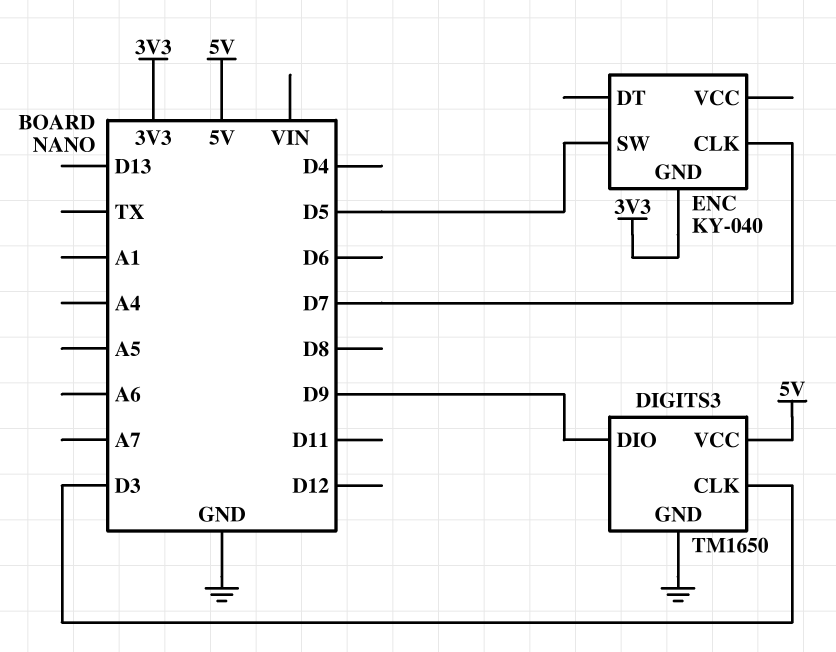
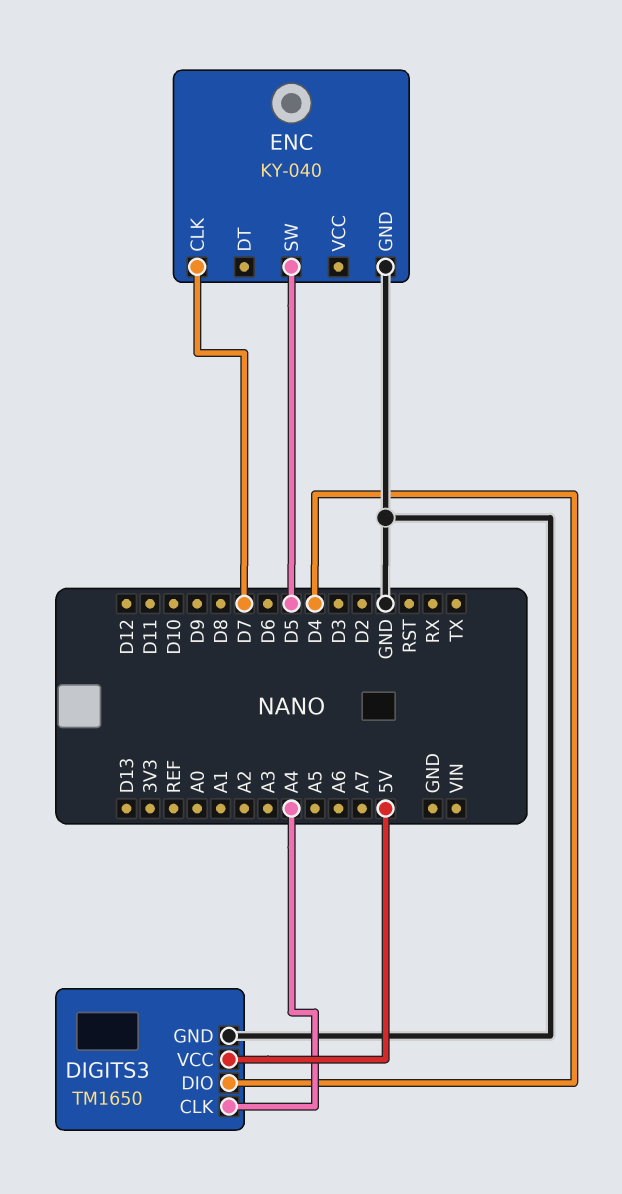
DIGITS3 pin CLK: D3 -> A4
DIGITS3 pin DIO: D9 -> D4
ENC pin GND: 3V3 -> GND

